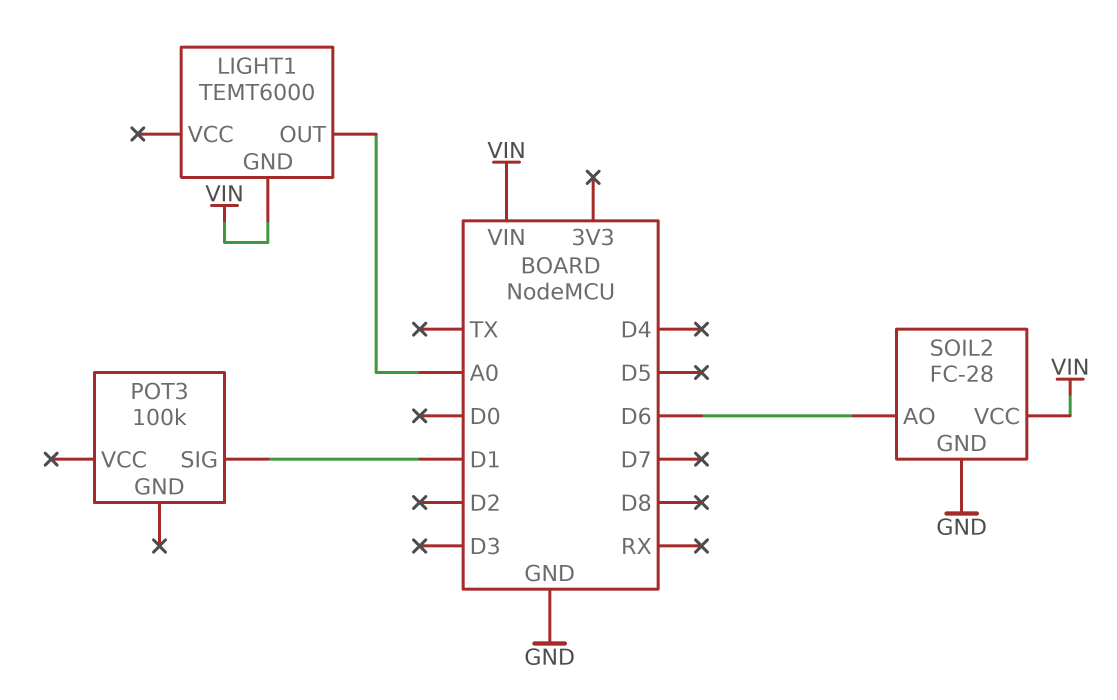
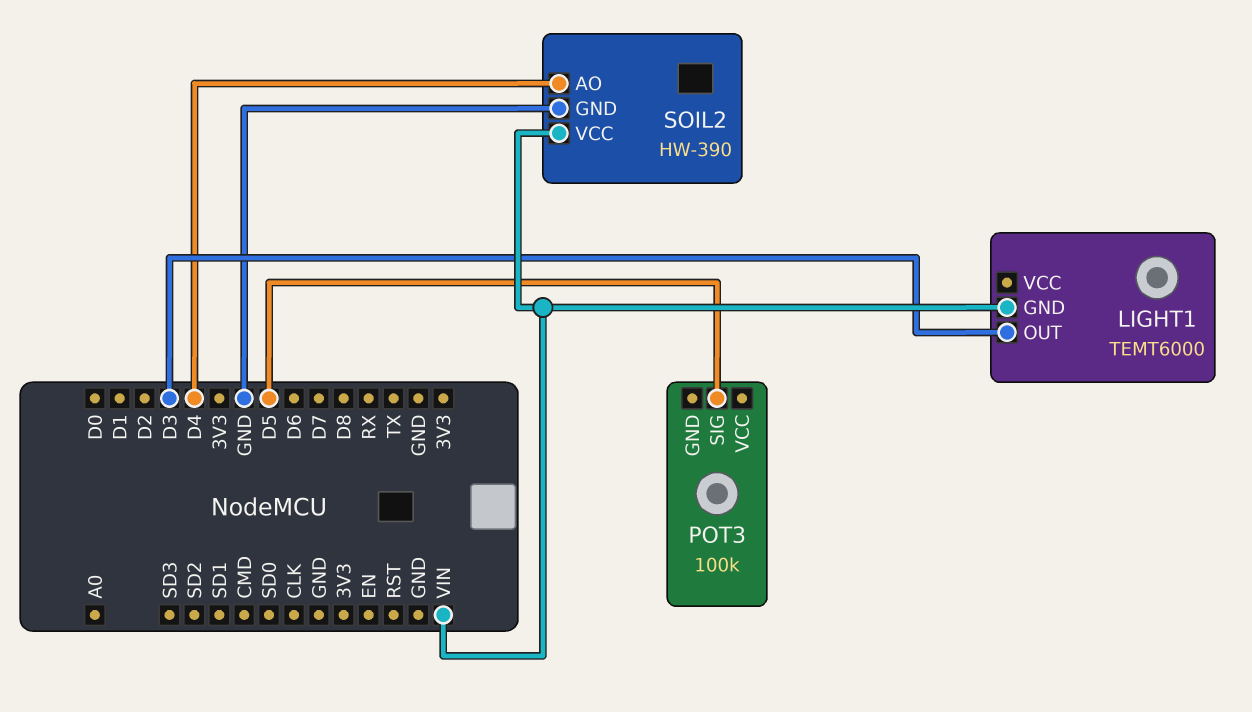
LIGHT1 pin OUT: A0 -> D3
POT3 pin SIG: D1 -> D5
SOIL2: FC-28 -> HW-390
SOIL2 pin AO: D6 -> D4

